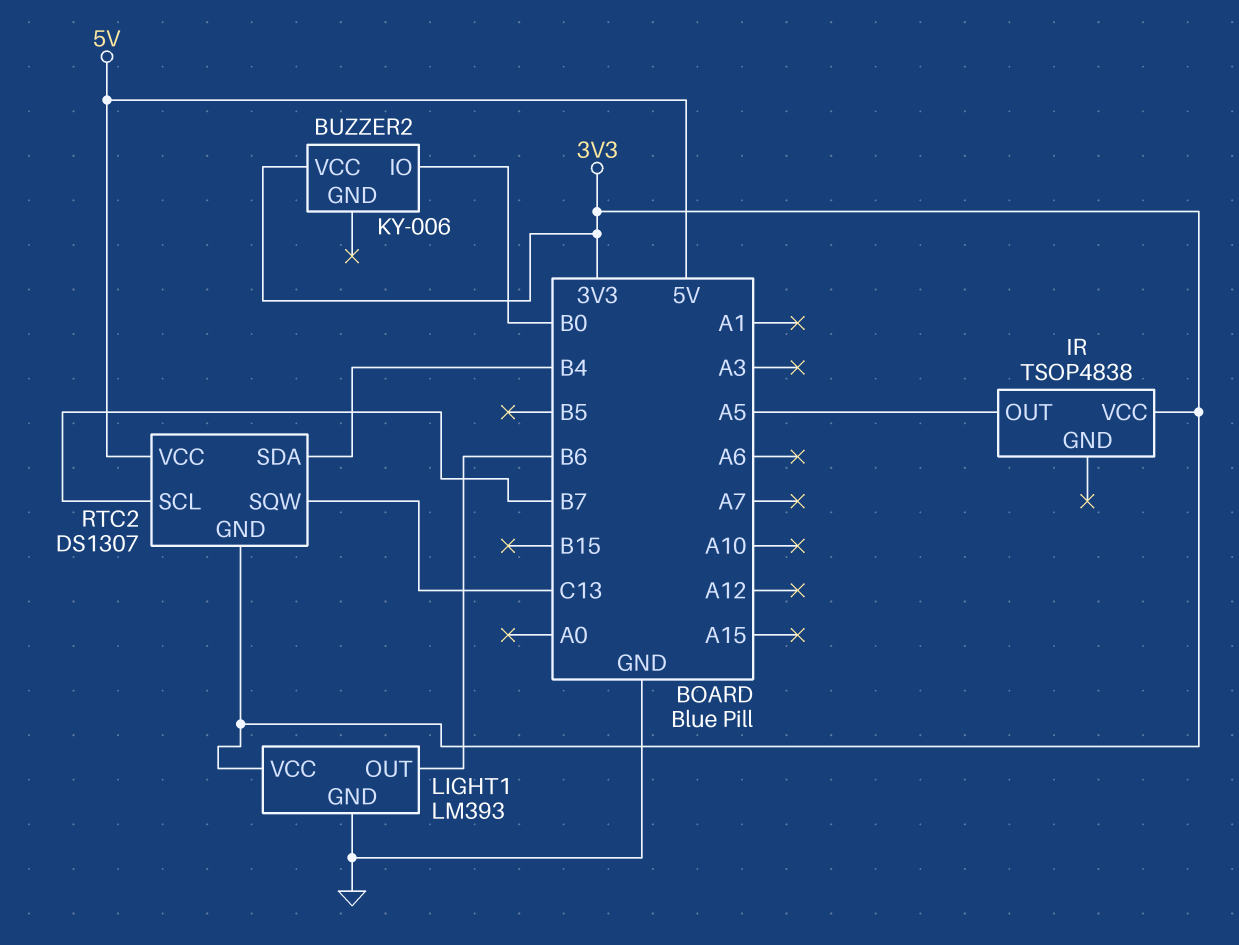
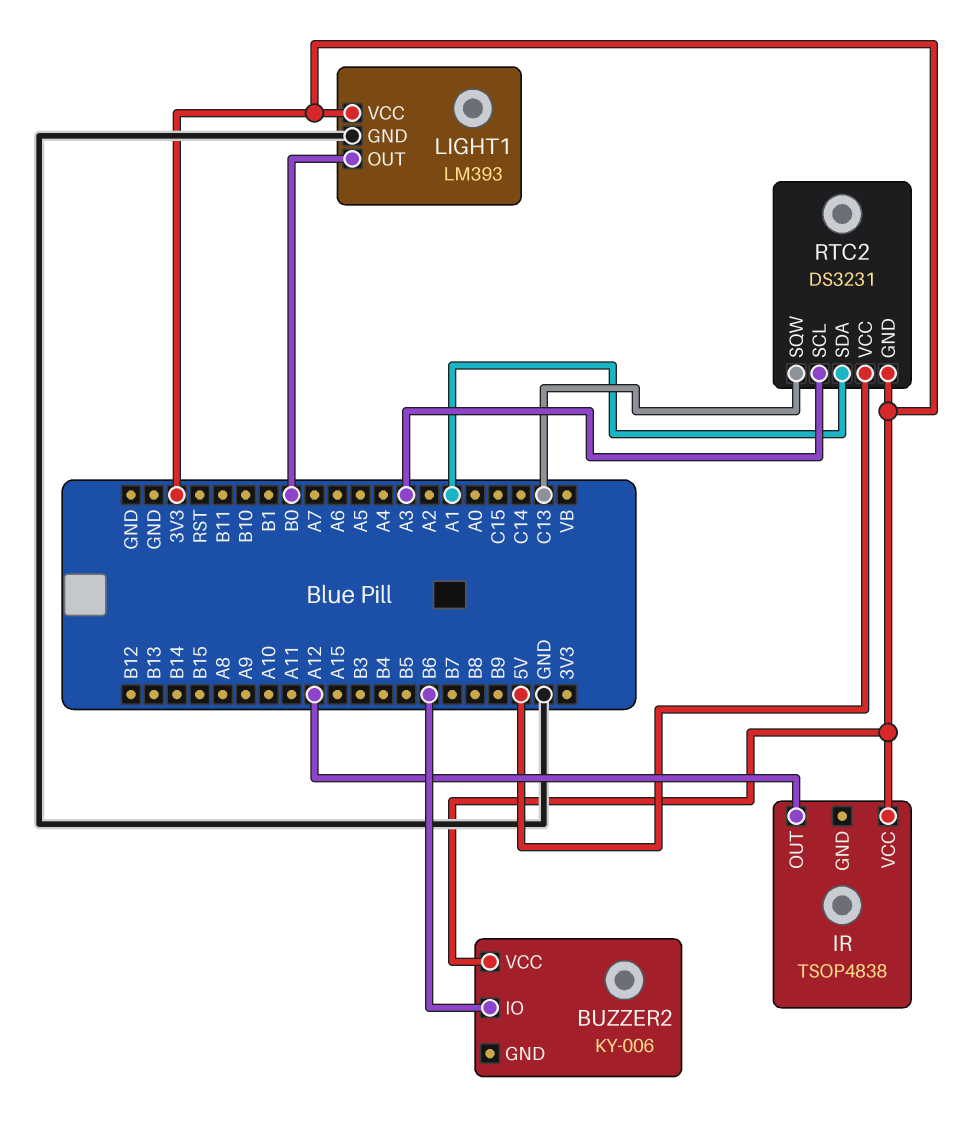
BUZZER2 pin IO: B0 -> B6
IR pin OUT: A5 -> A12
LIGHT1 pin OUT: B6 -> B0
RTC2: DS1307 -> DS3231
RTC2 pin SCL: B7 -> A3
RTC2 pin SDA: B4 -> A1

